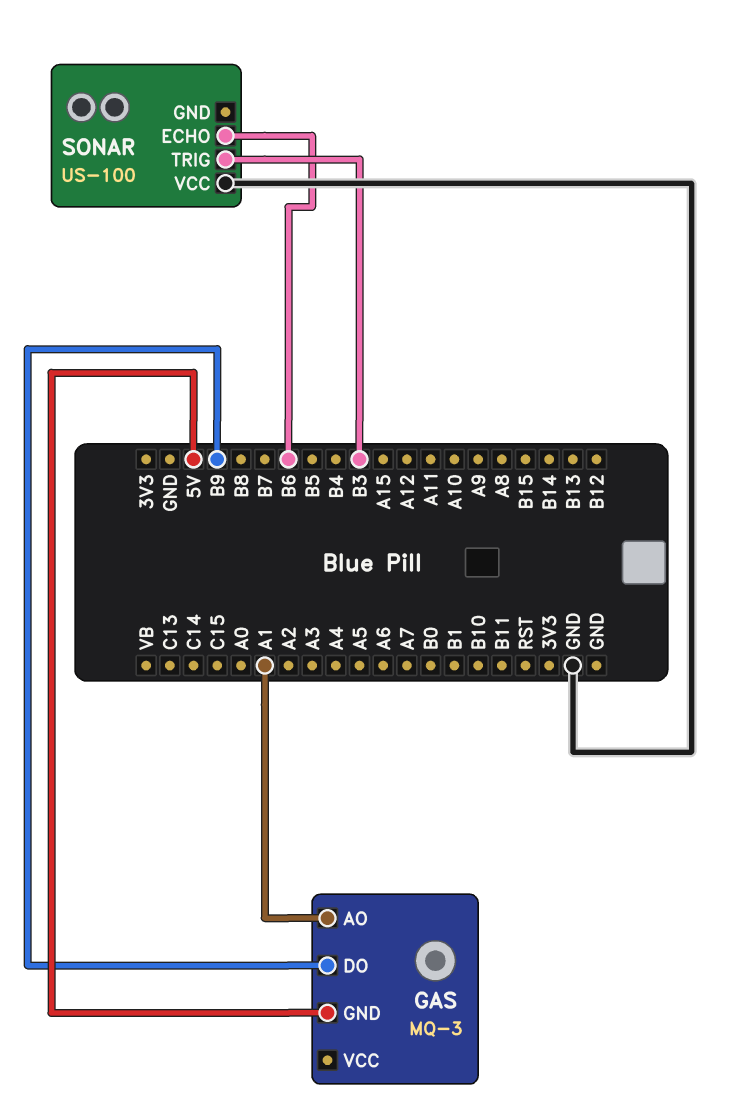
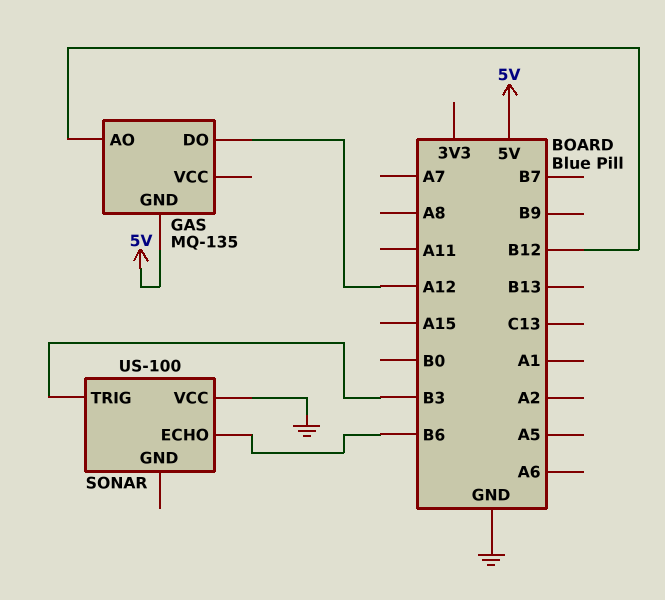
GAS: MQ-3 -> MQ-135
GAS pin AO: A1 -> B12
GAS pin DO: B9 -> A12

